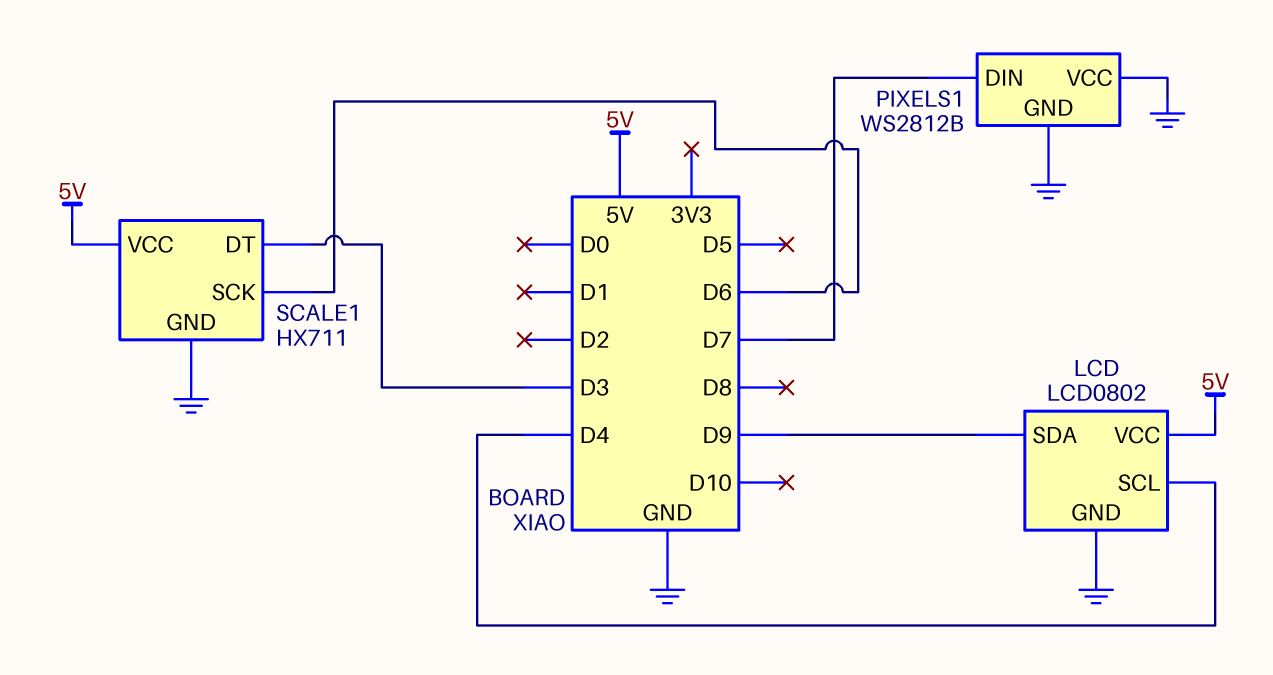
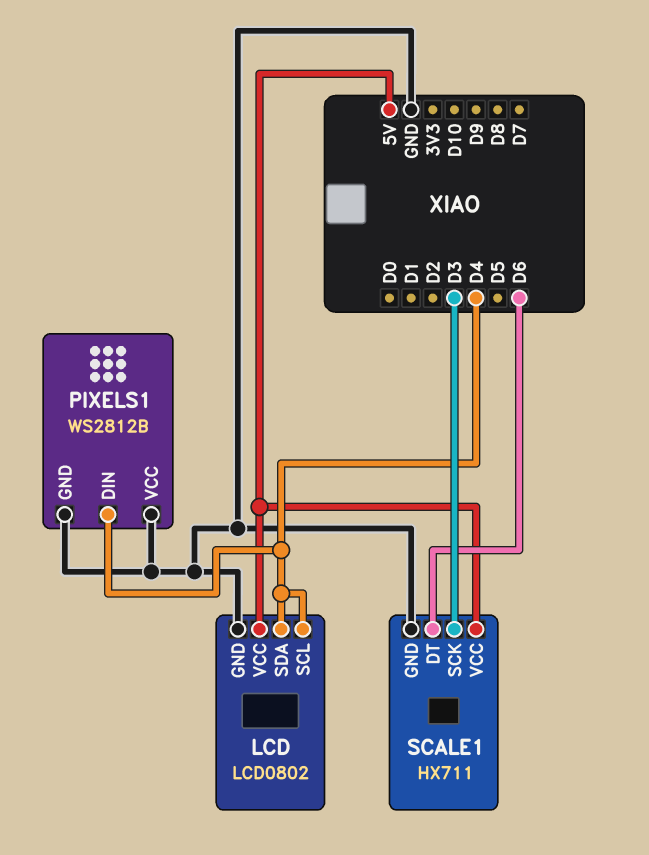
LCD pin SDA: D9 -> D4
PIXELS1 pin DIN: D7 -> D4
SCALE1 pin DT: D3 -> D6
SCALE1 pin SCK: D6 -> D3

